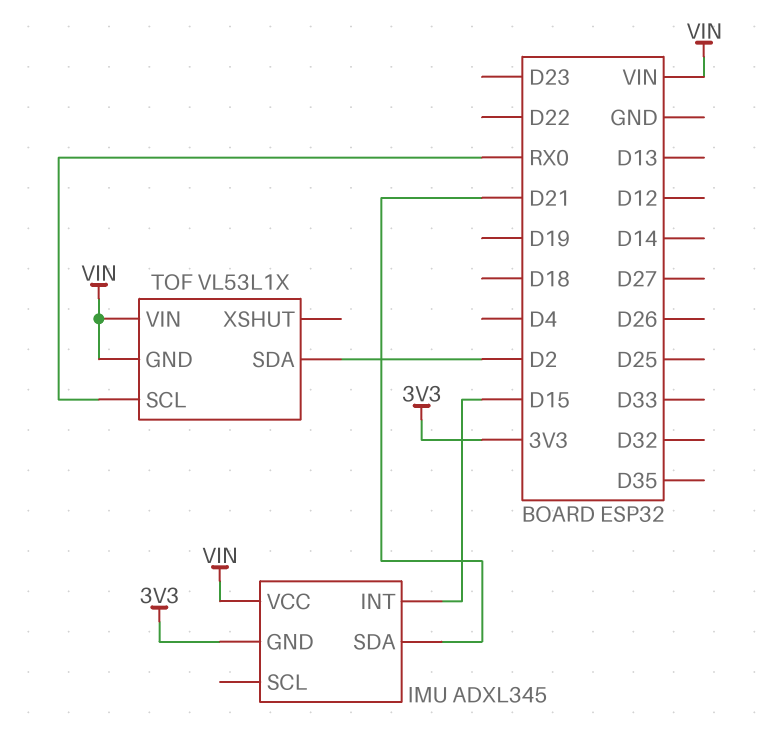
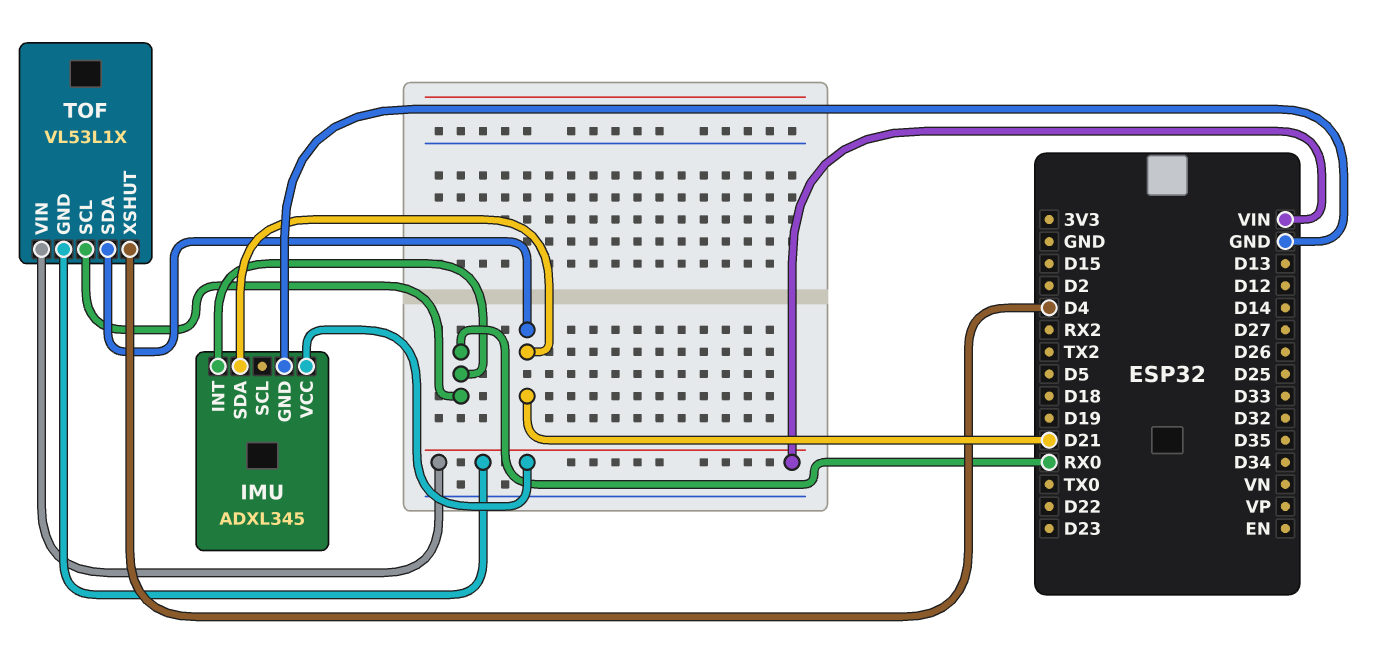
IMU pin GND: 3V3 -> GND
IMU pin INT: D15 -> RX0
TOF pin SDA: D2 -> D21
TOF pin XSHUT: none -> D4

